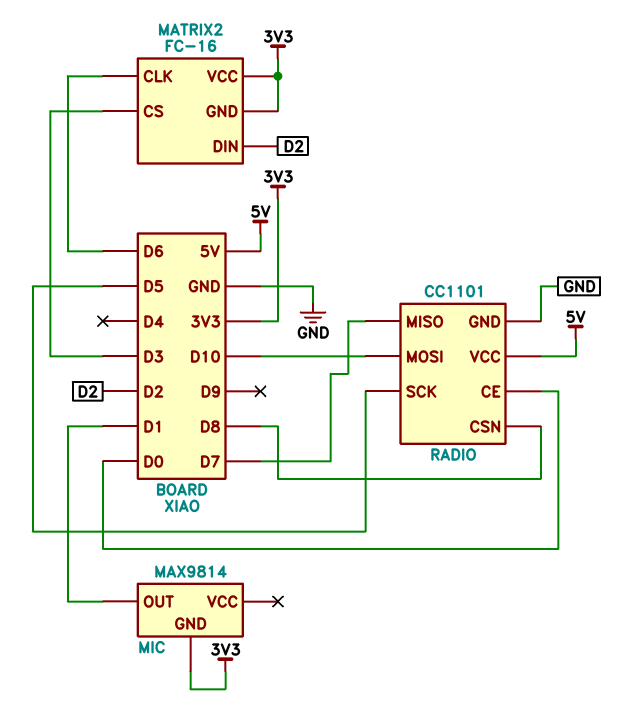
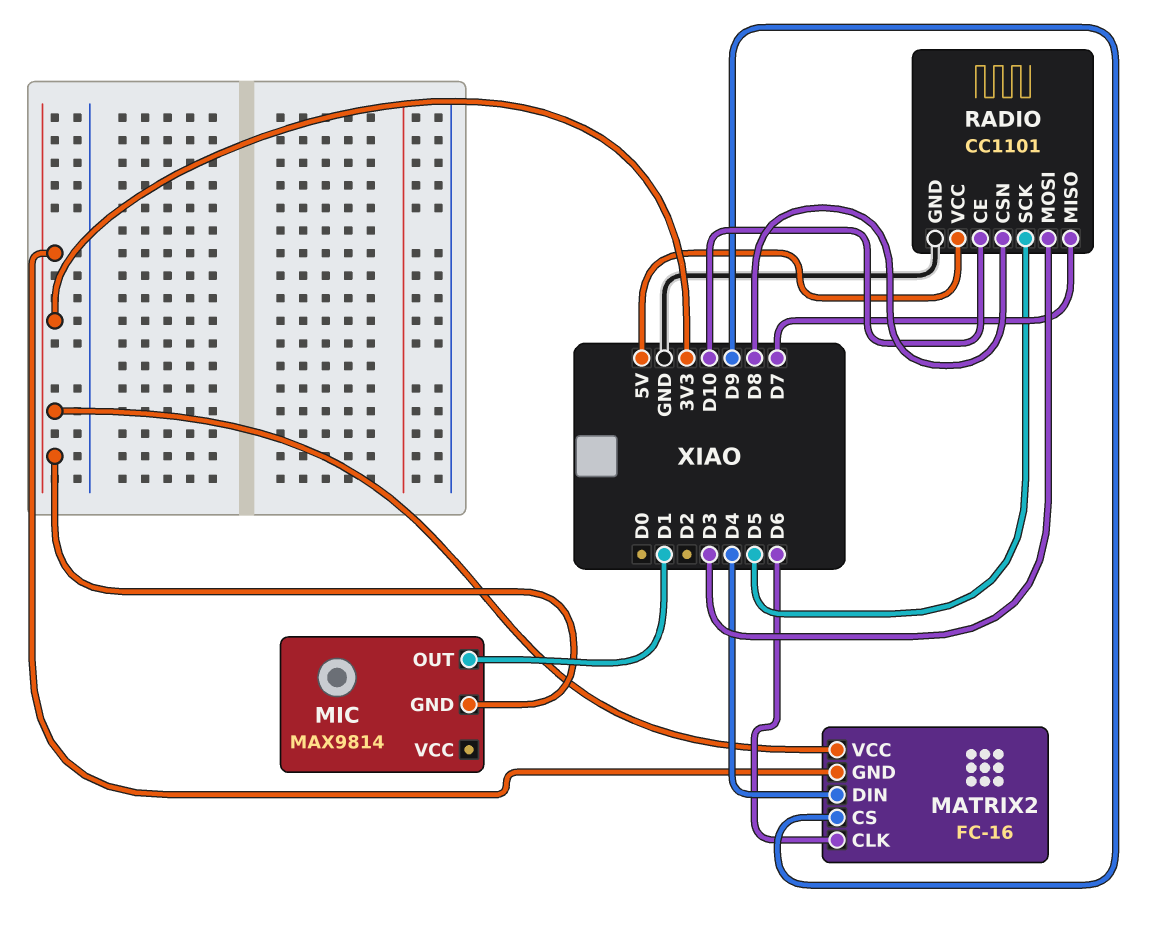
MATRIX2 pin CS: D3 -> D9
MATRIX2 pin DIN: D2 -> D4
RADIO pin CE: D0 -> D10
RADIO pin MOSI: D10 -> D3

